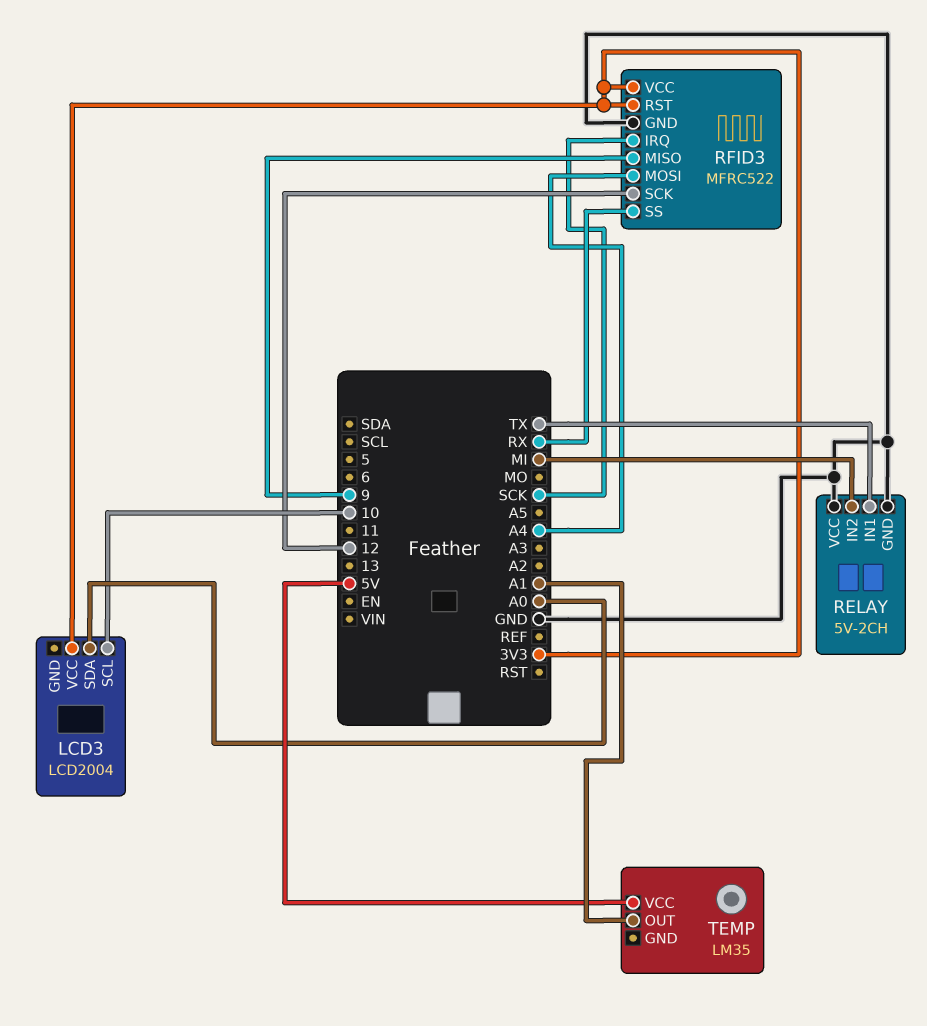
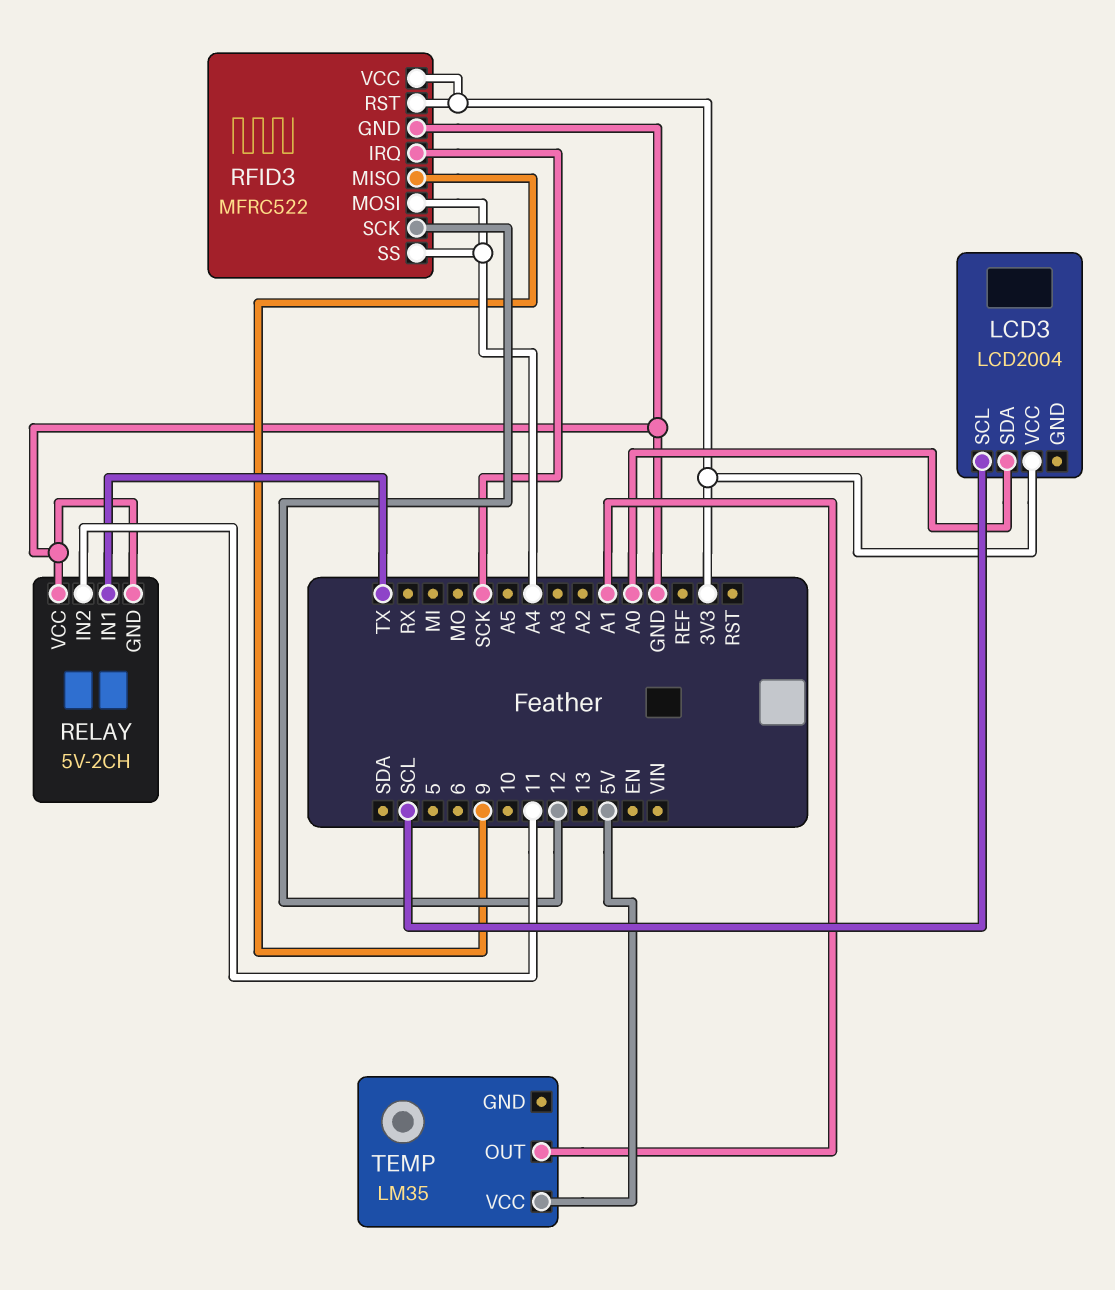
LCD3 pin SCL: 10 -> SCL
RELAY pin IN2: MI -> 11
RFID3 pin SS: RX -> A4

